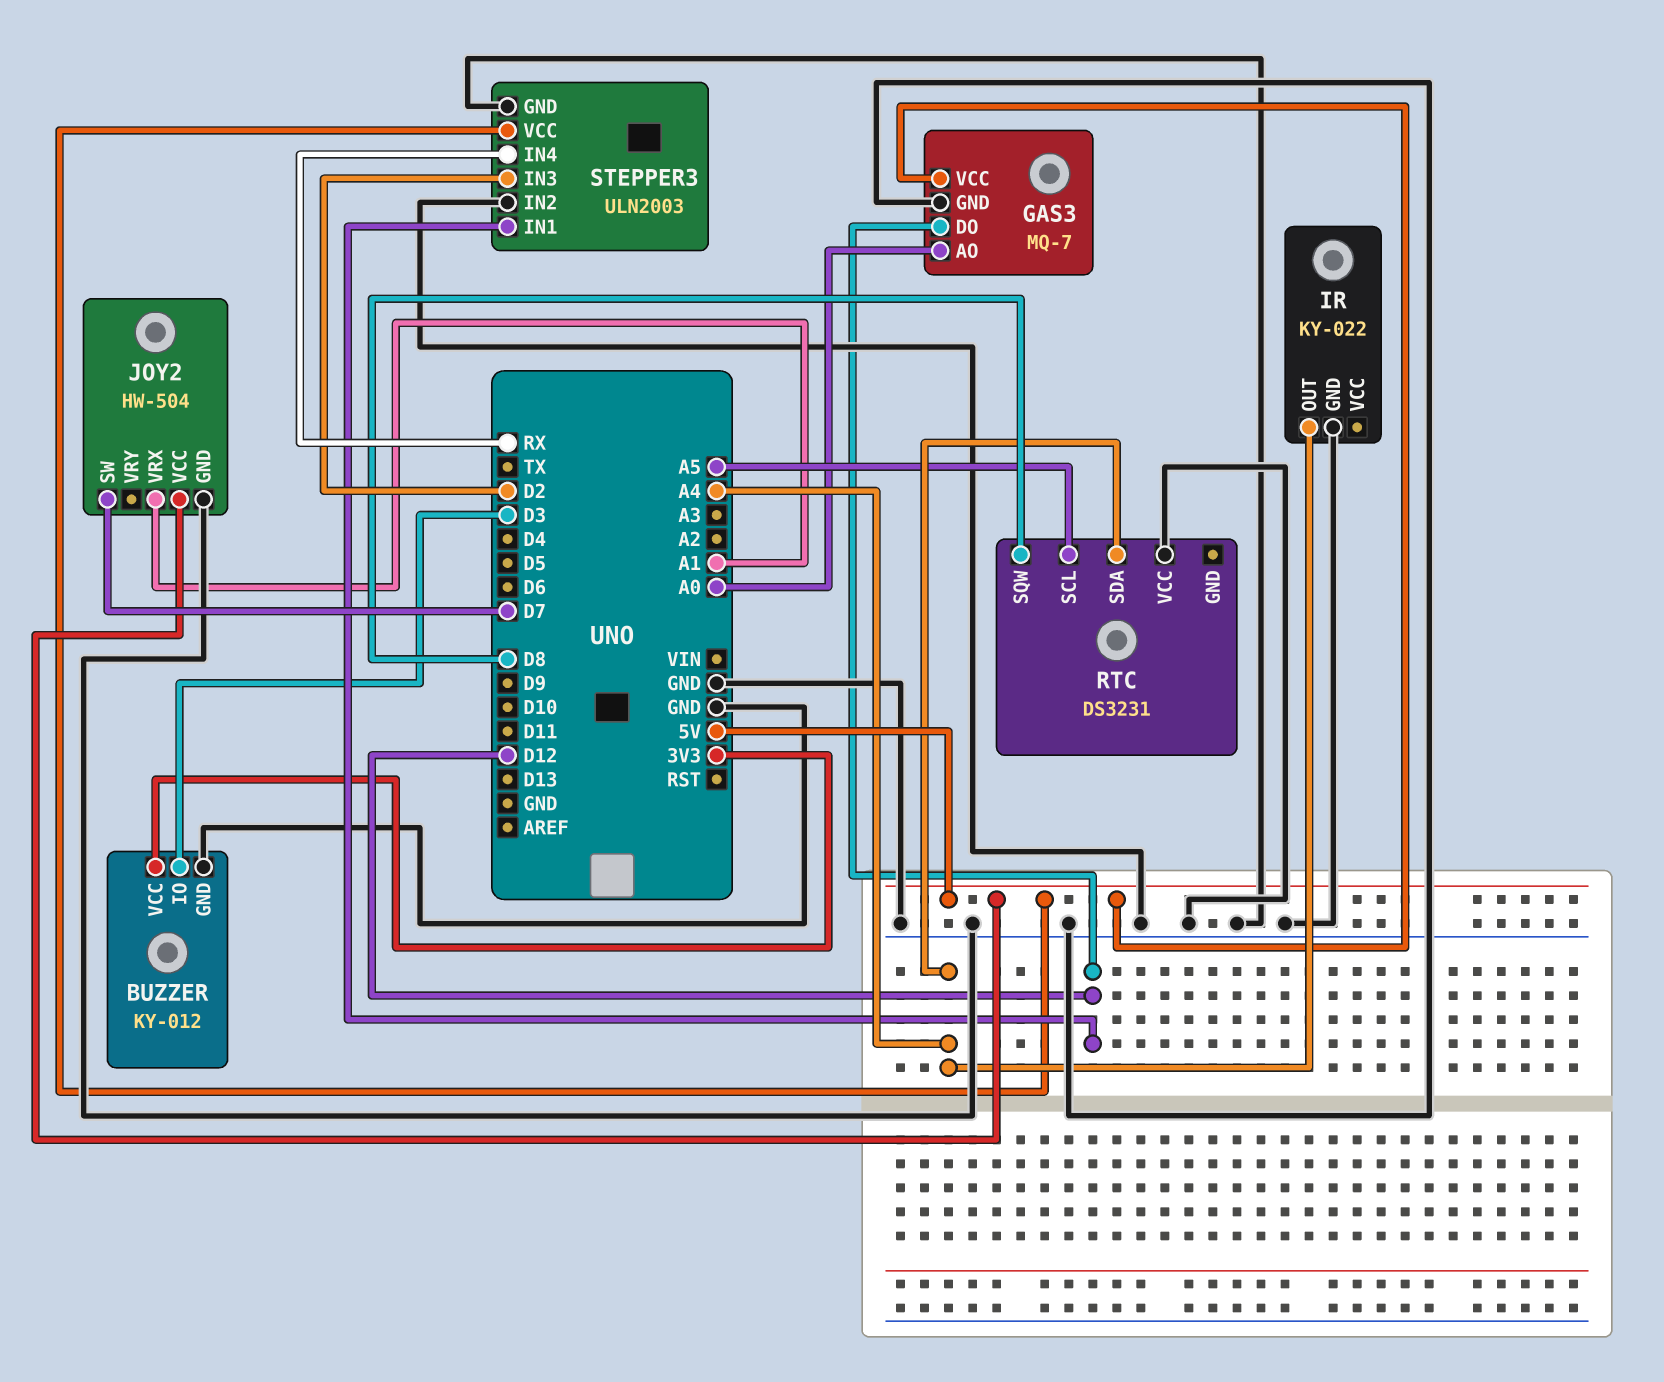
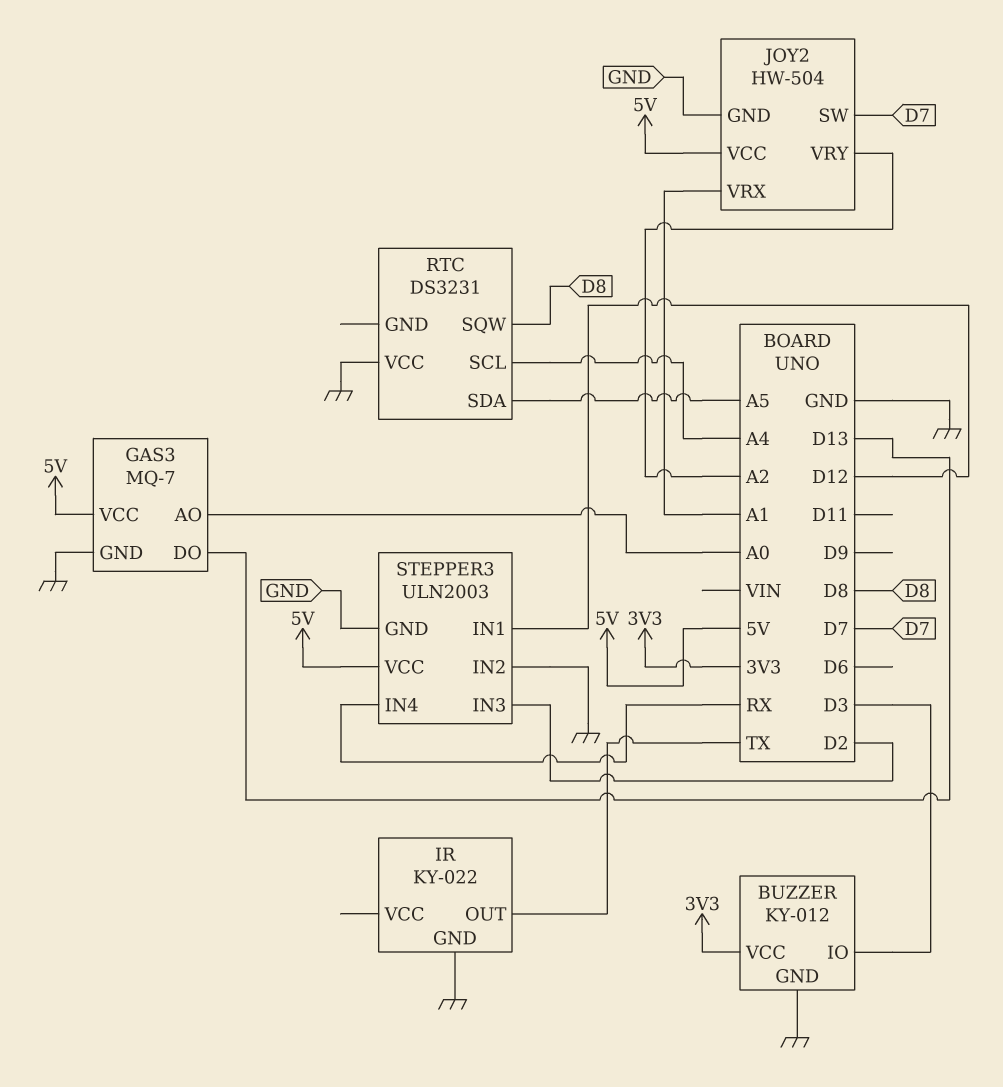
GAS3 pin DO: D12 -> D13
IR pin OUT: A4 -> TX
JOY2 pin VRY: none -> A2
RTC pin SCL: A5 -> A4
RTC pin SDA: A4 -> A5

